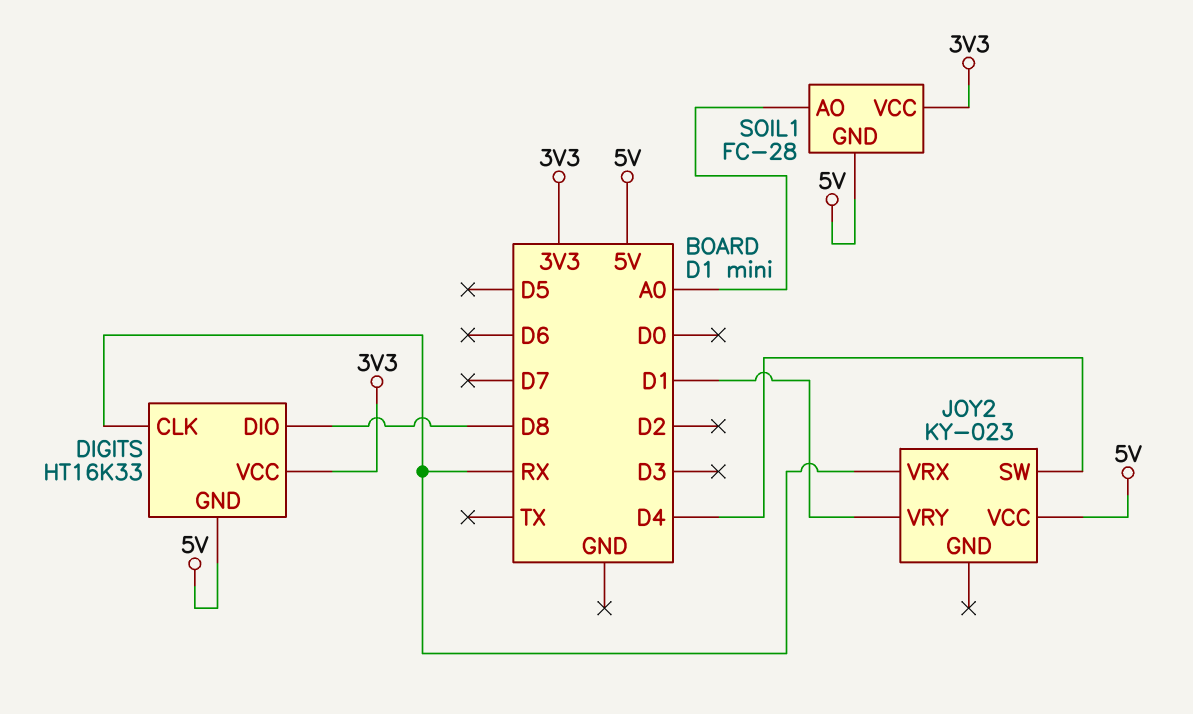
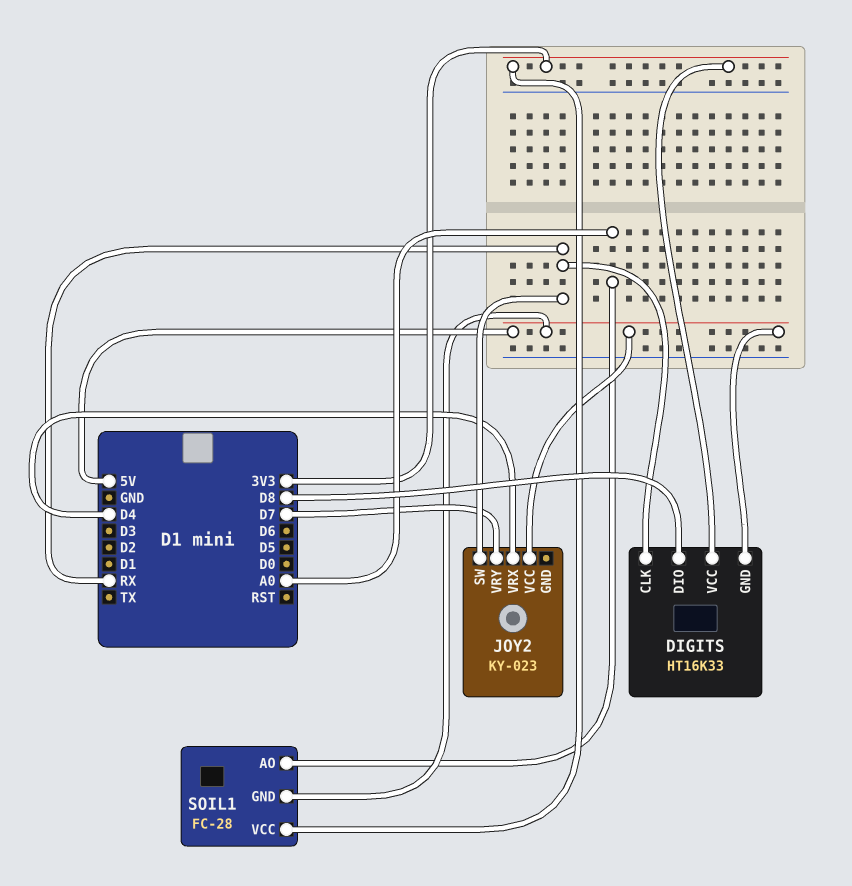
JOY2 pin SW: D4 -> RX
JOY2 pin VRX: RX -> D4
JOY2 pin VRY: D1 -> D7

